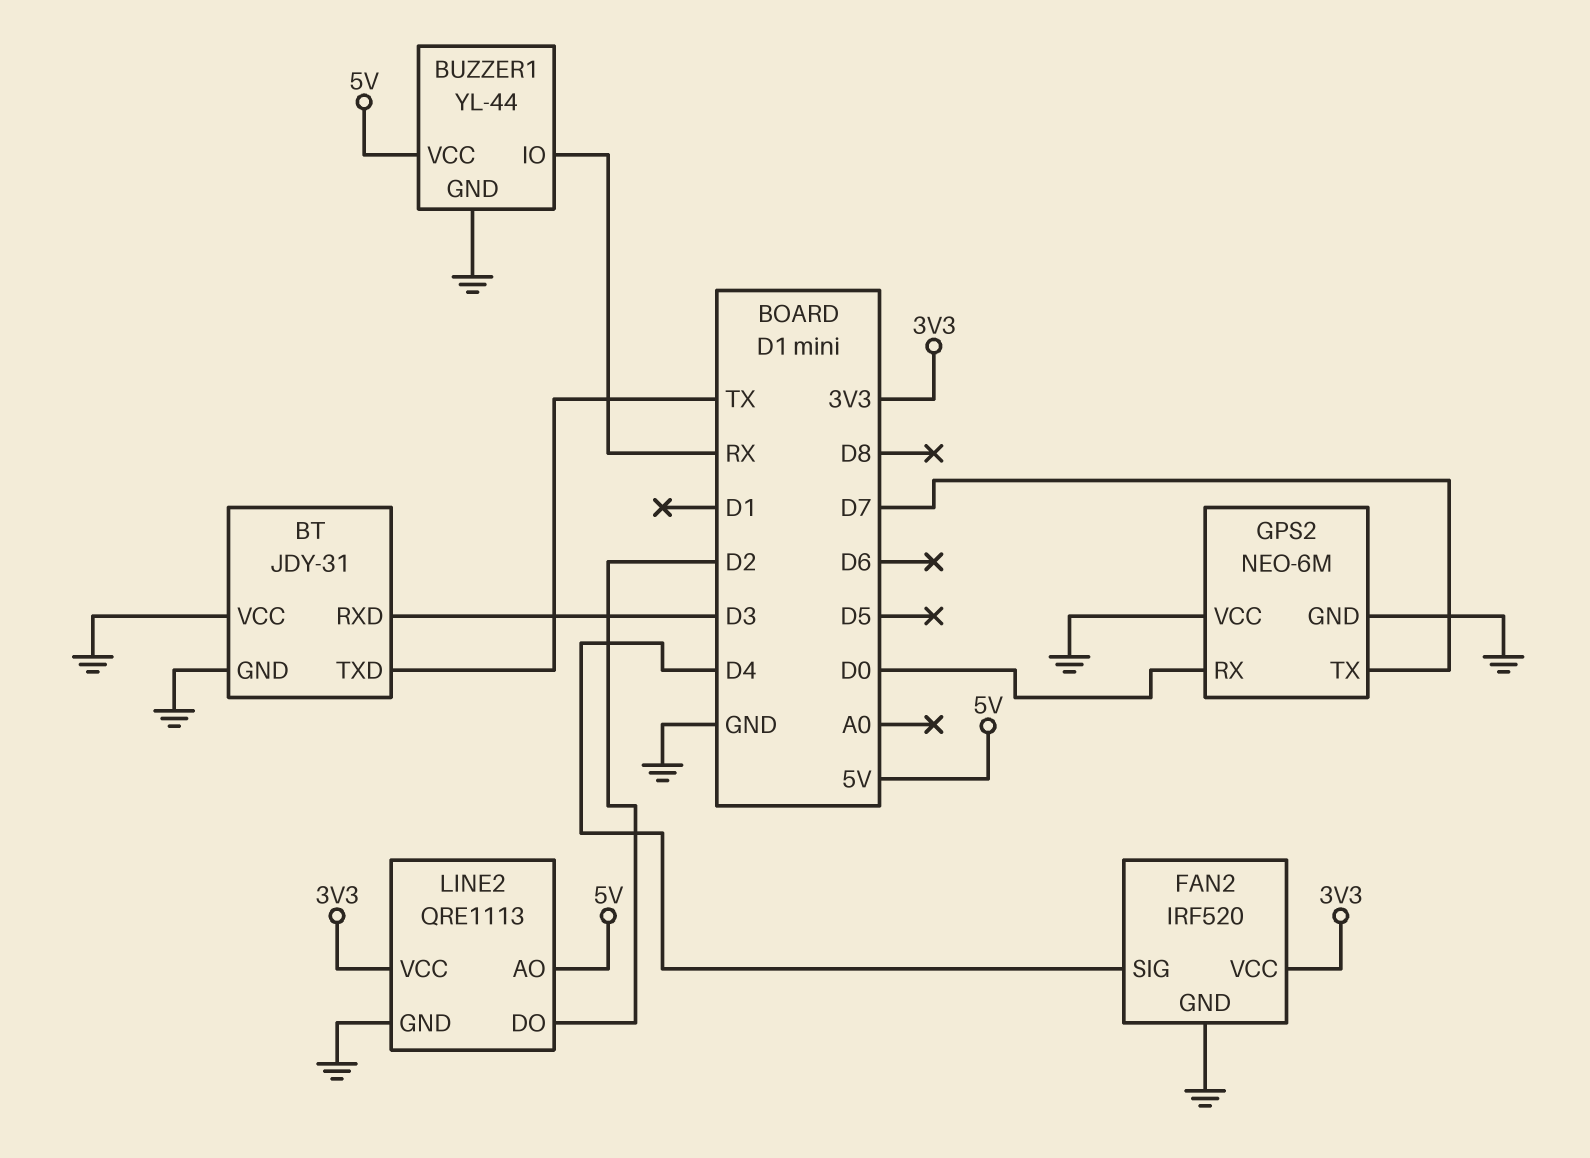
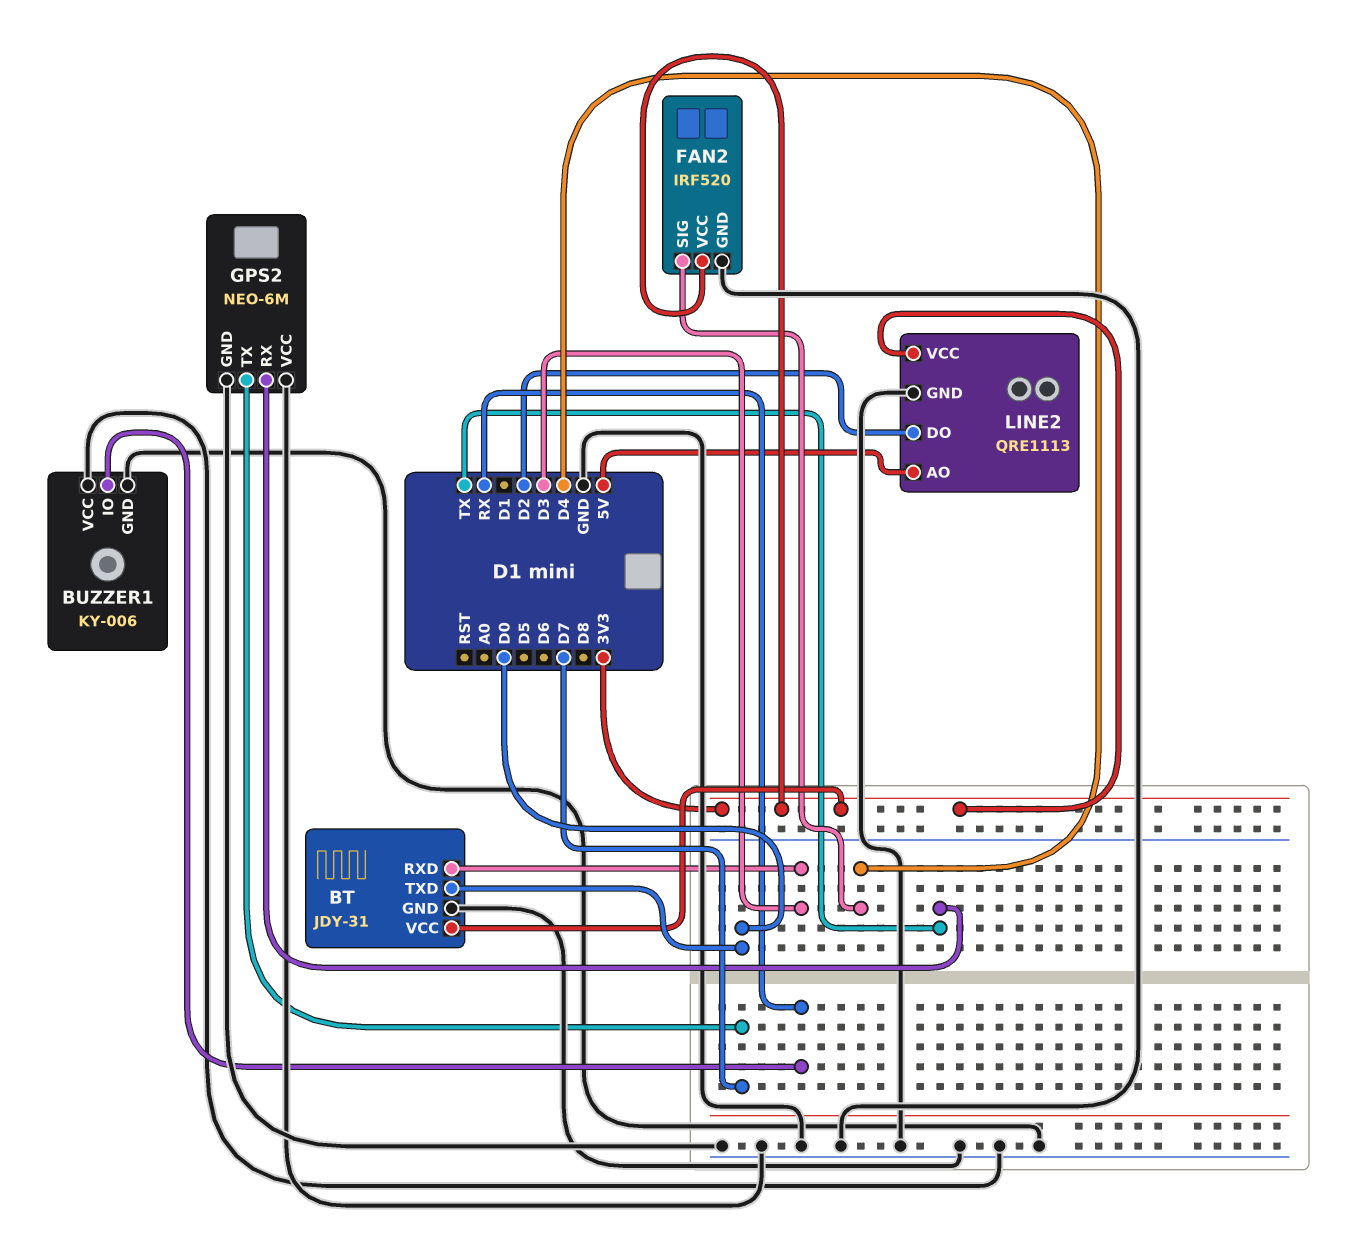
BT pin TXD: TX -> D0
BT pin VCC: GND -> 3V3
BUZZER1: YL-44 -> KY-006
BUZZER1 pin VCC: 5V -> GND
GPS2 pin RX: D0 -> TX

